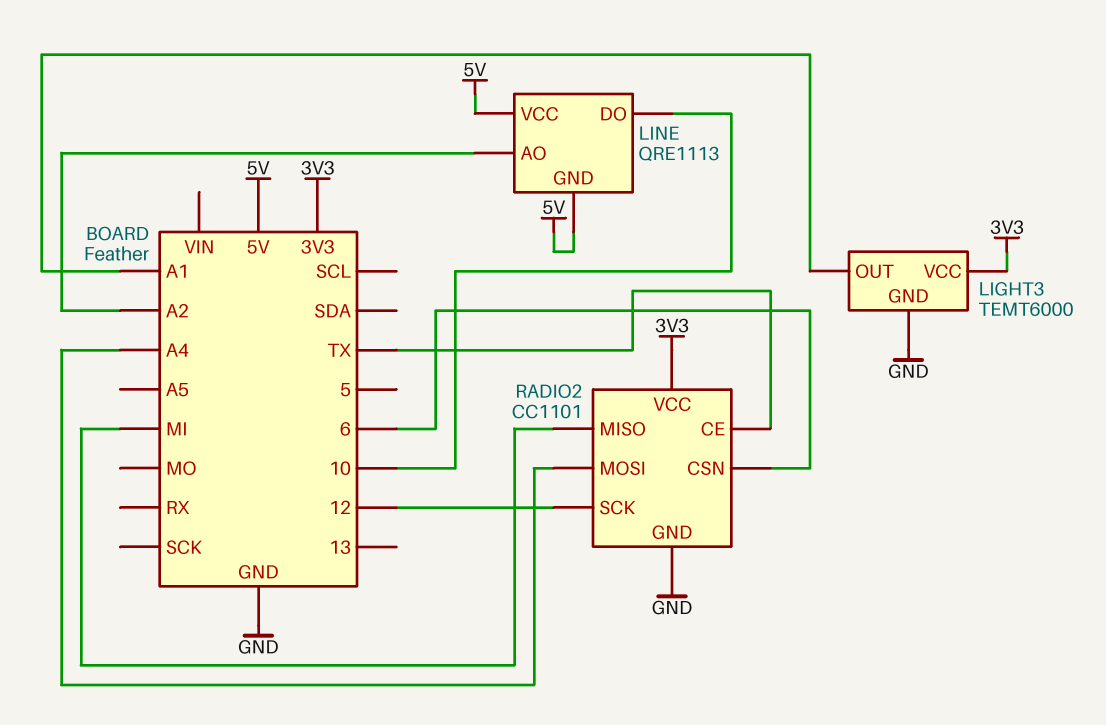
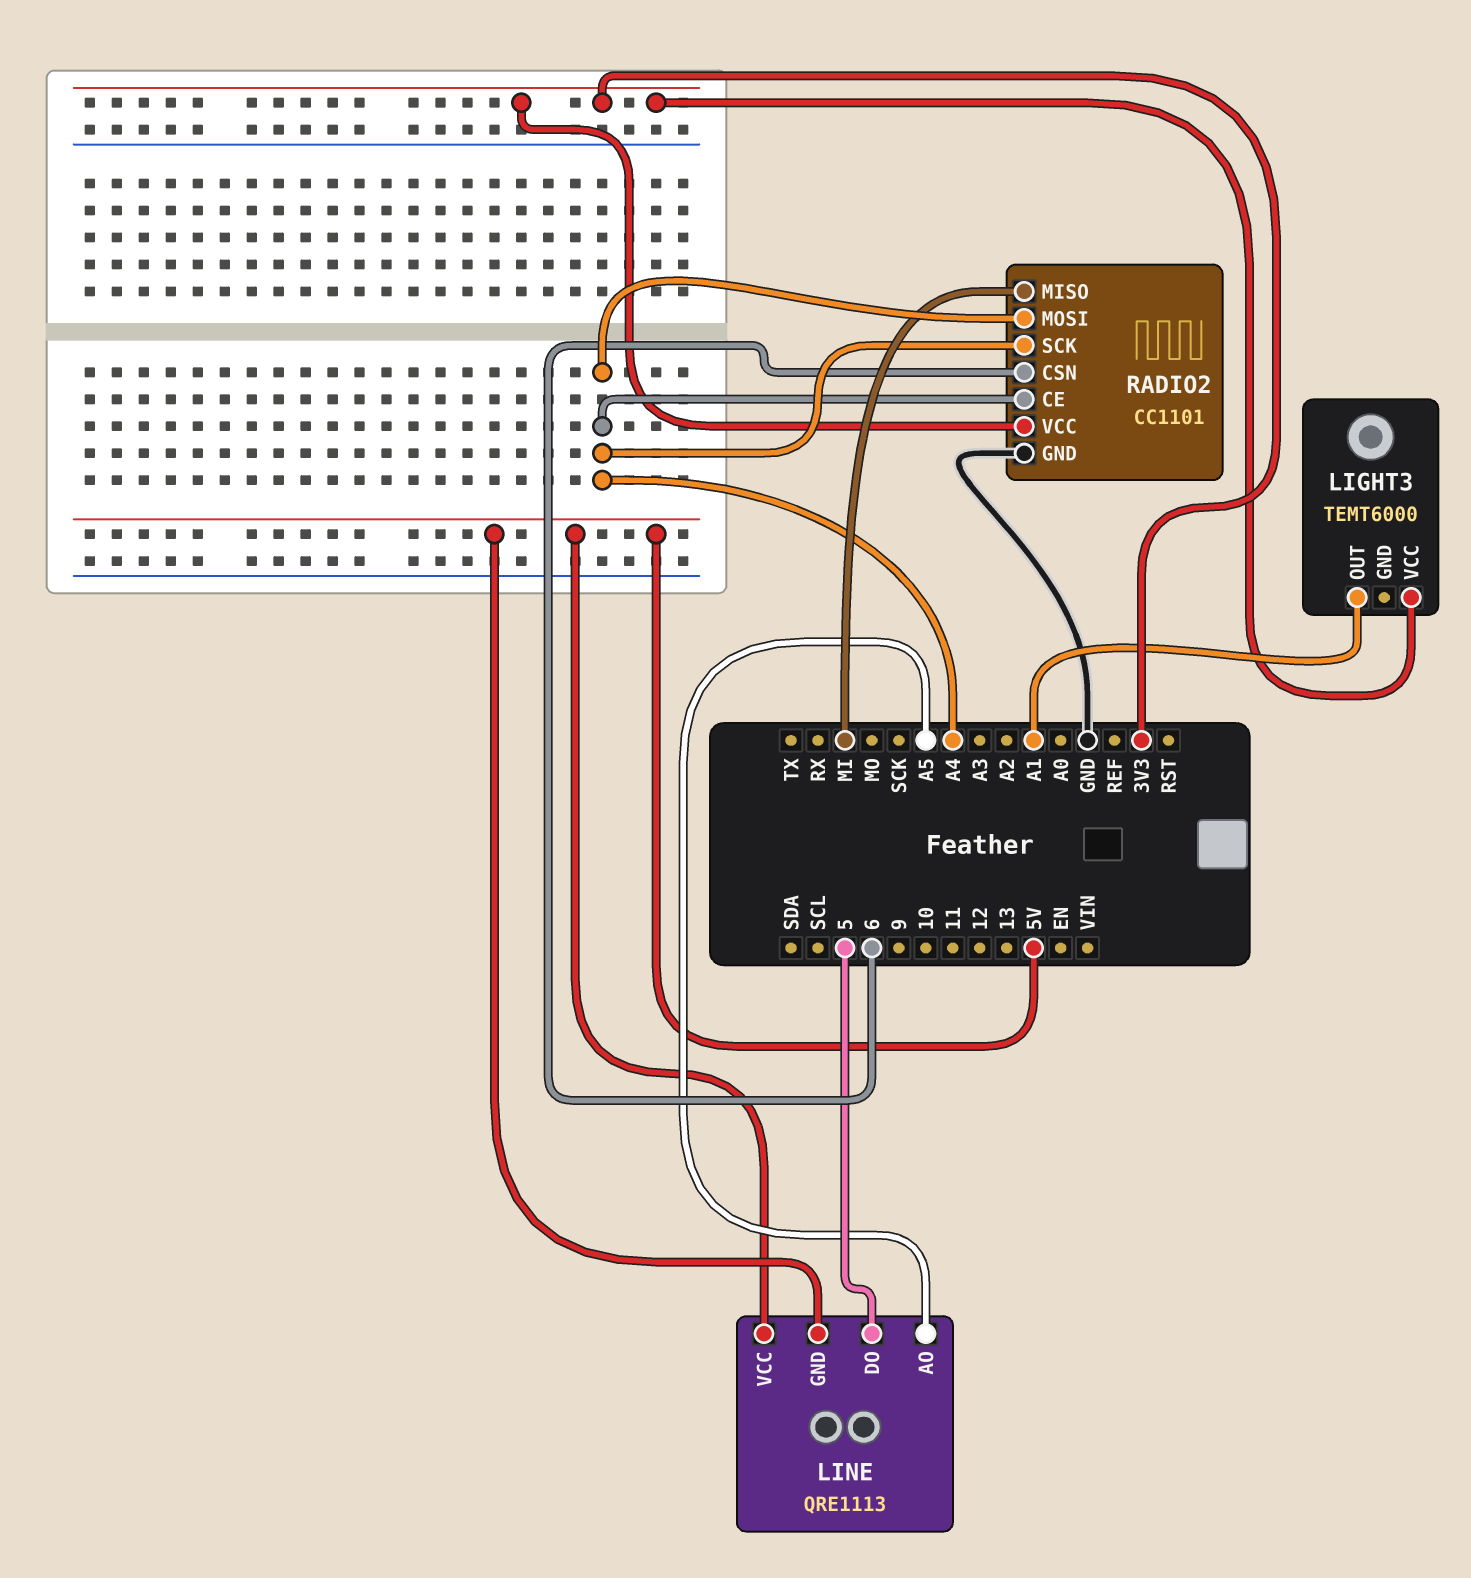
LIGHT3 pin GND: GND -> none
LINE pin AO: A2 -> A5
LINE pin DO: 10 -> 5
RADIO2 pin CE: TX -> A4
RADIO2 pin SCK: 12 -> A4

